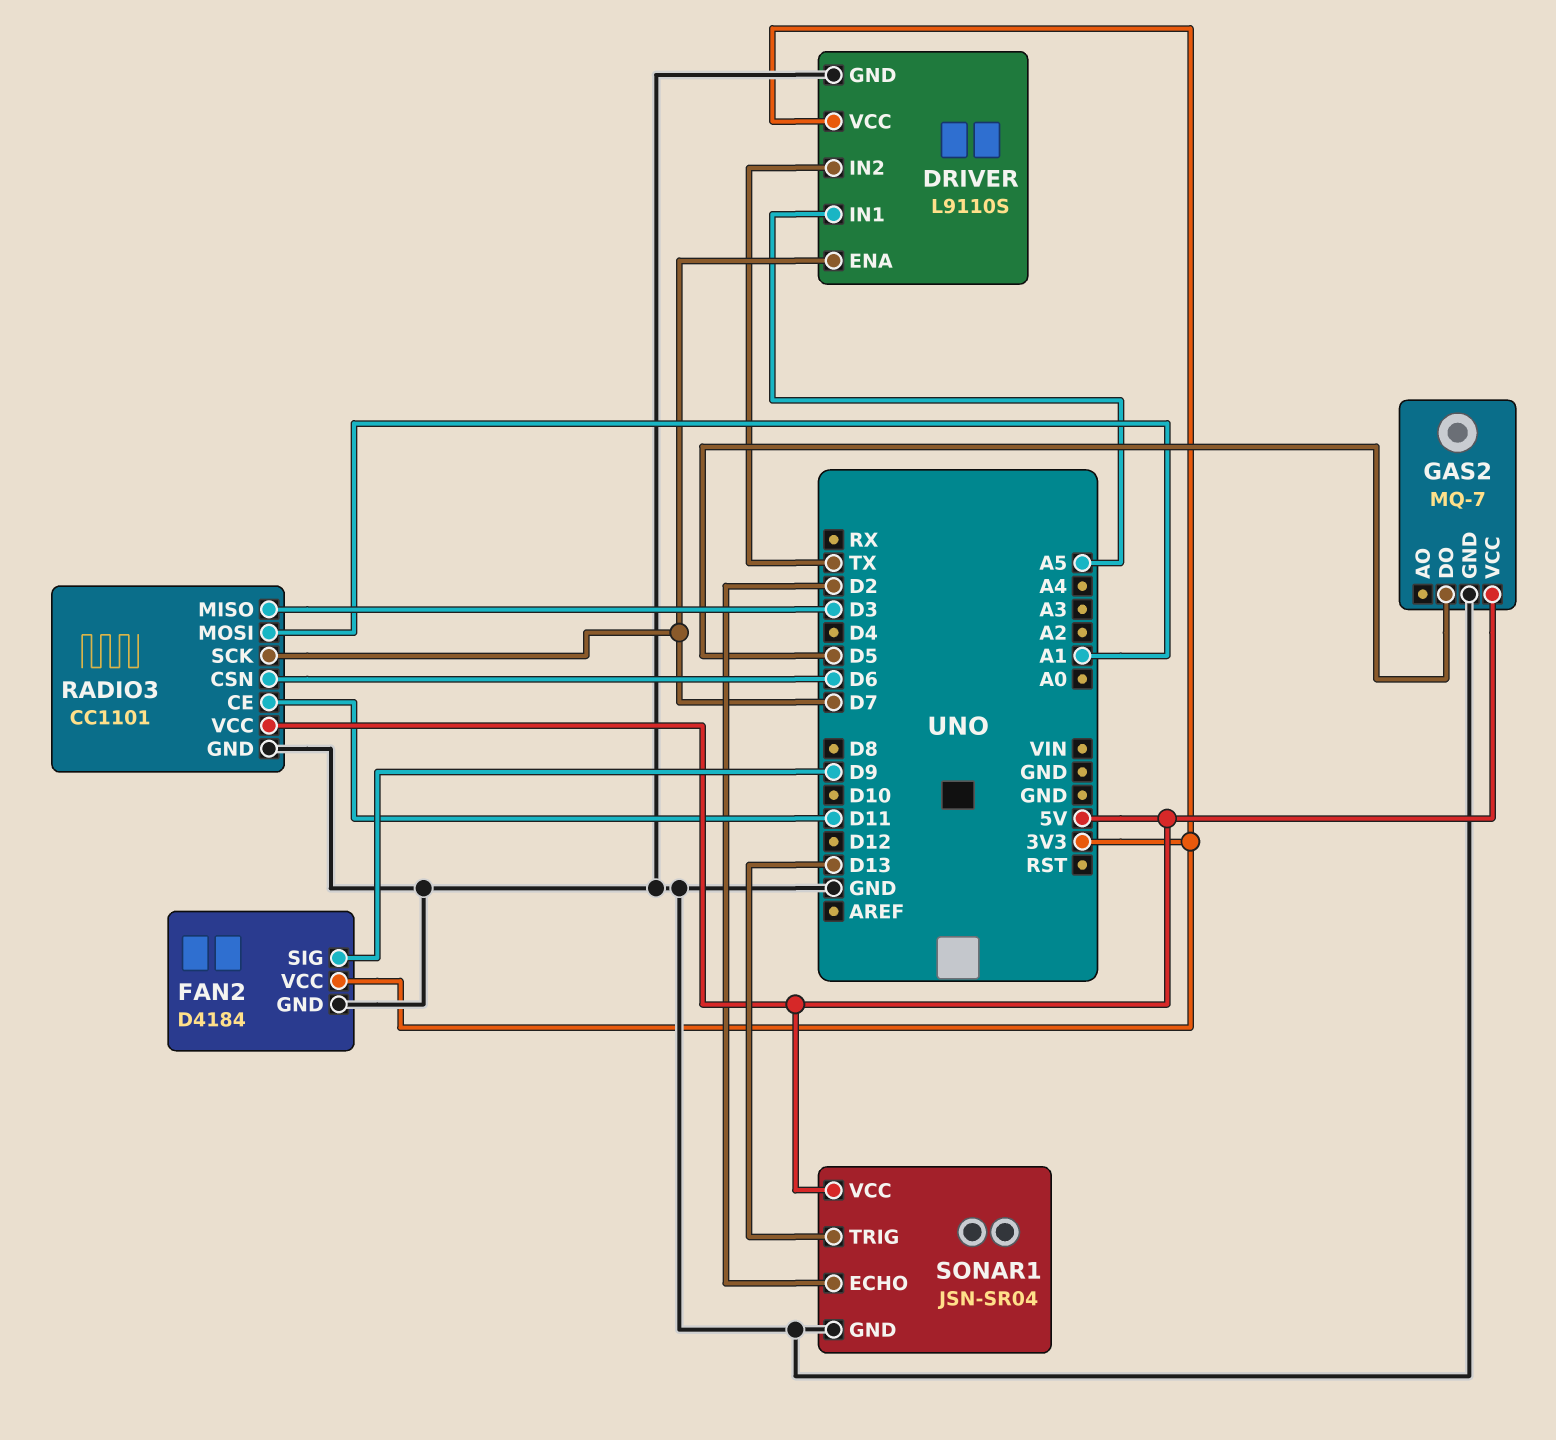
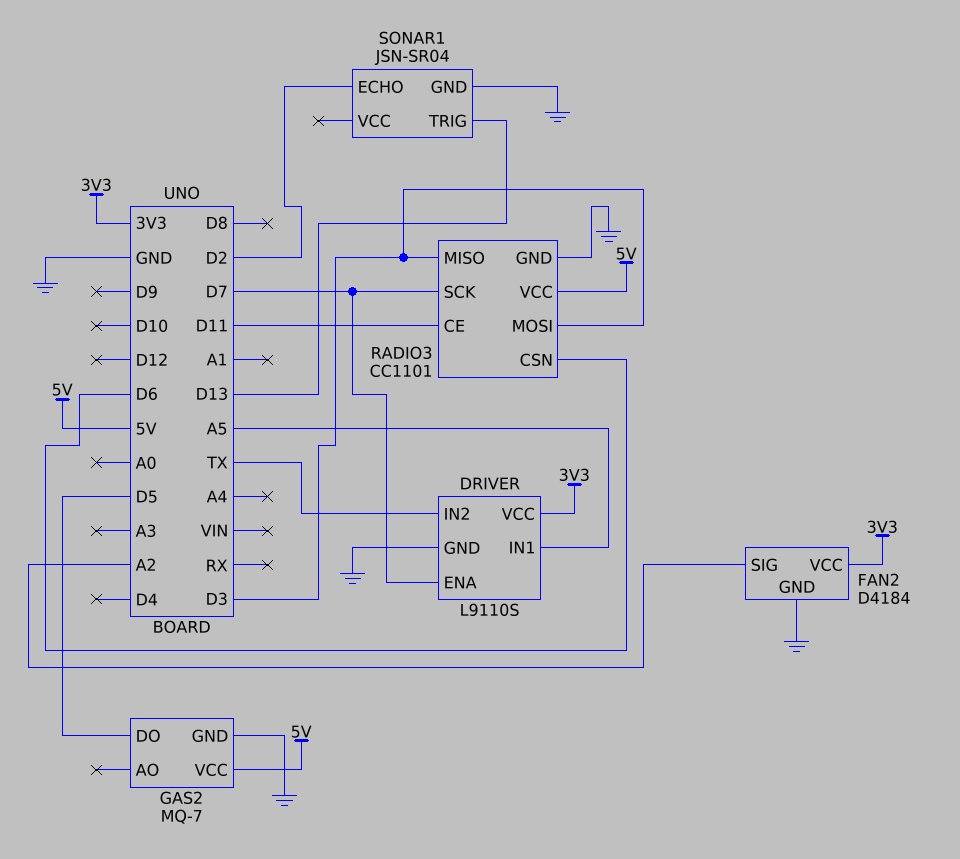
FAN2 pin SIG: D9 -> A2
RADIO3 pin MOSI: A1 -> D3
SONAR1 pin VCC: 5V -> none

